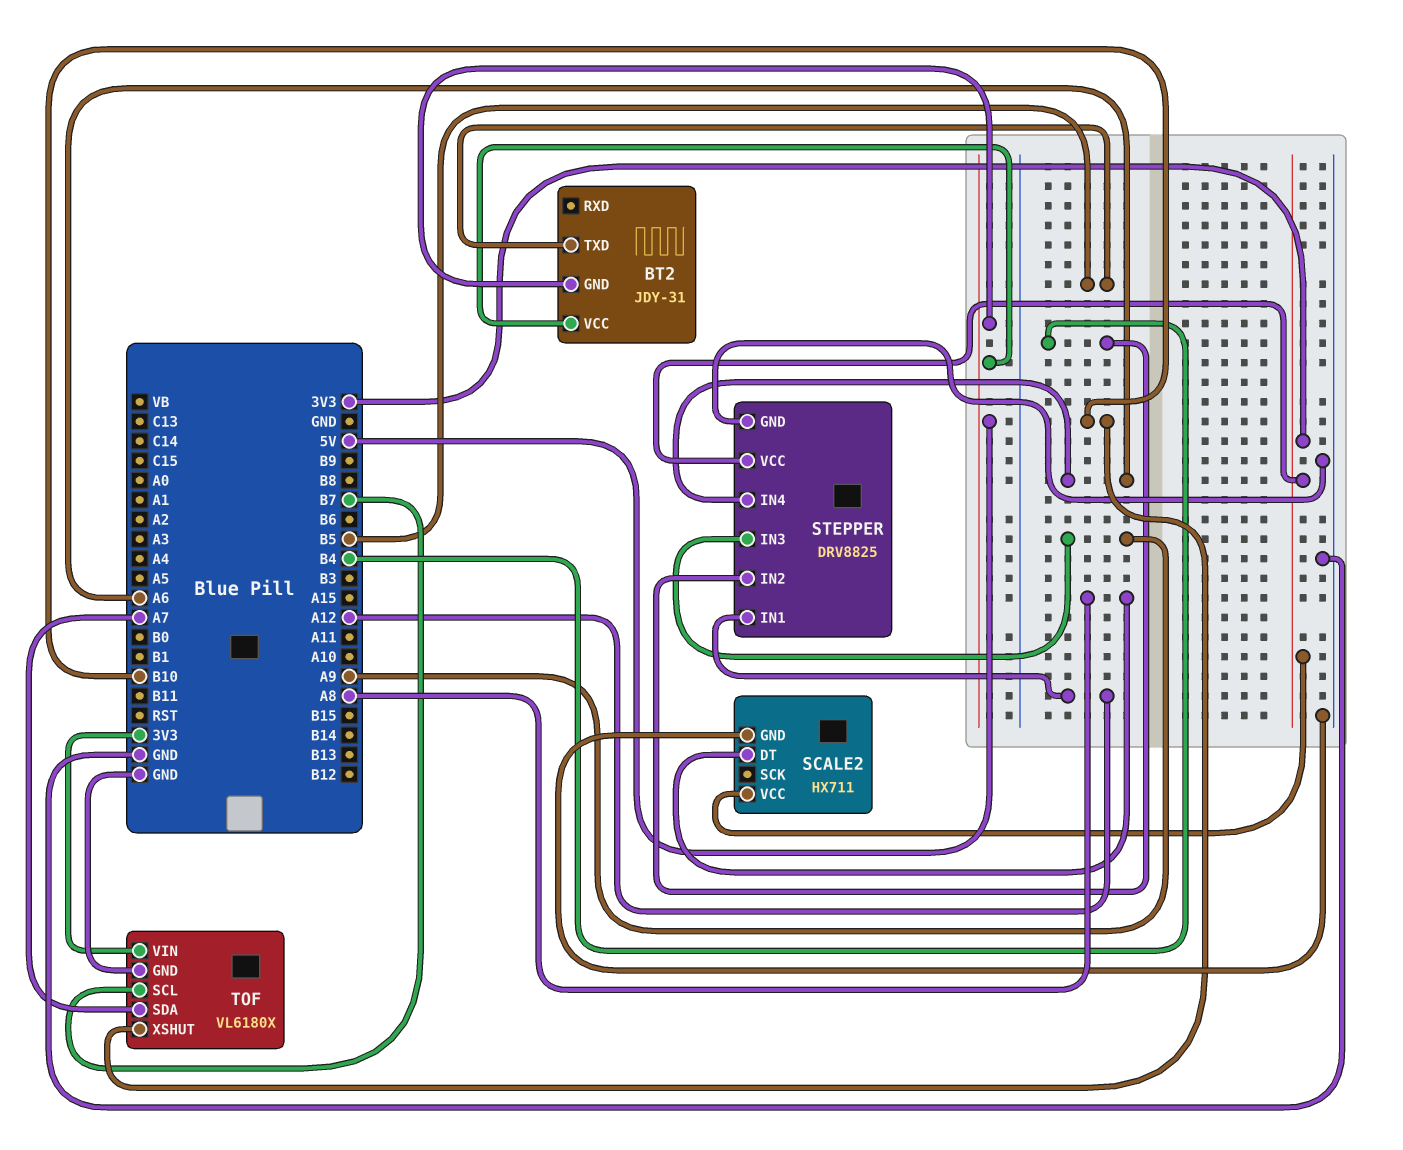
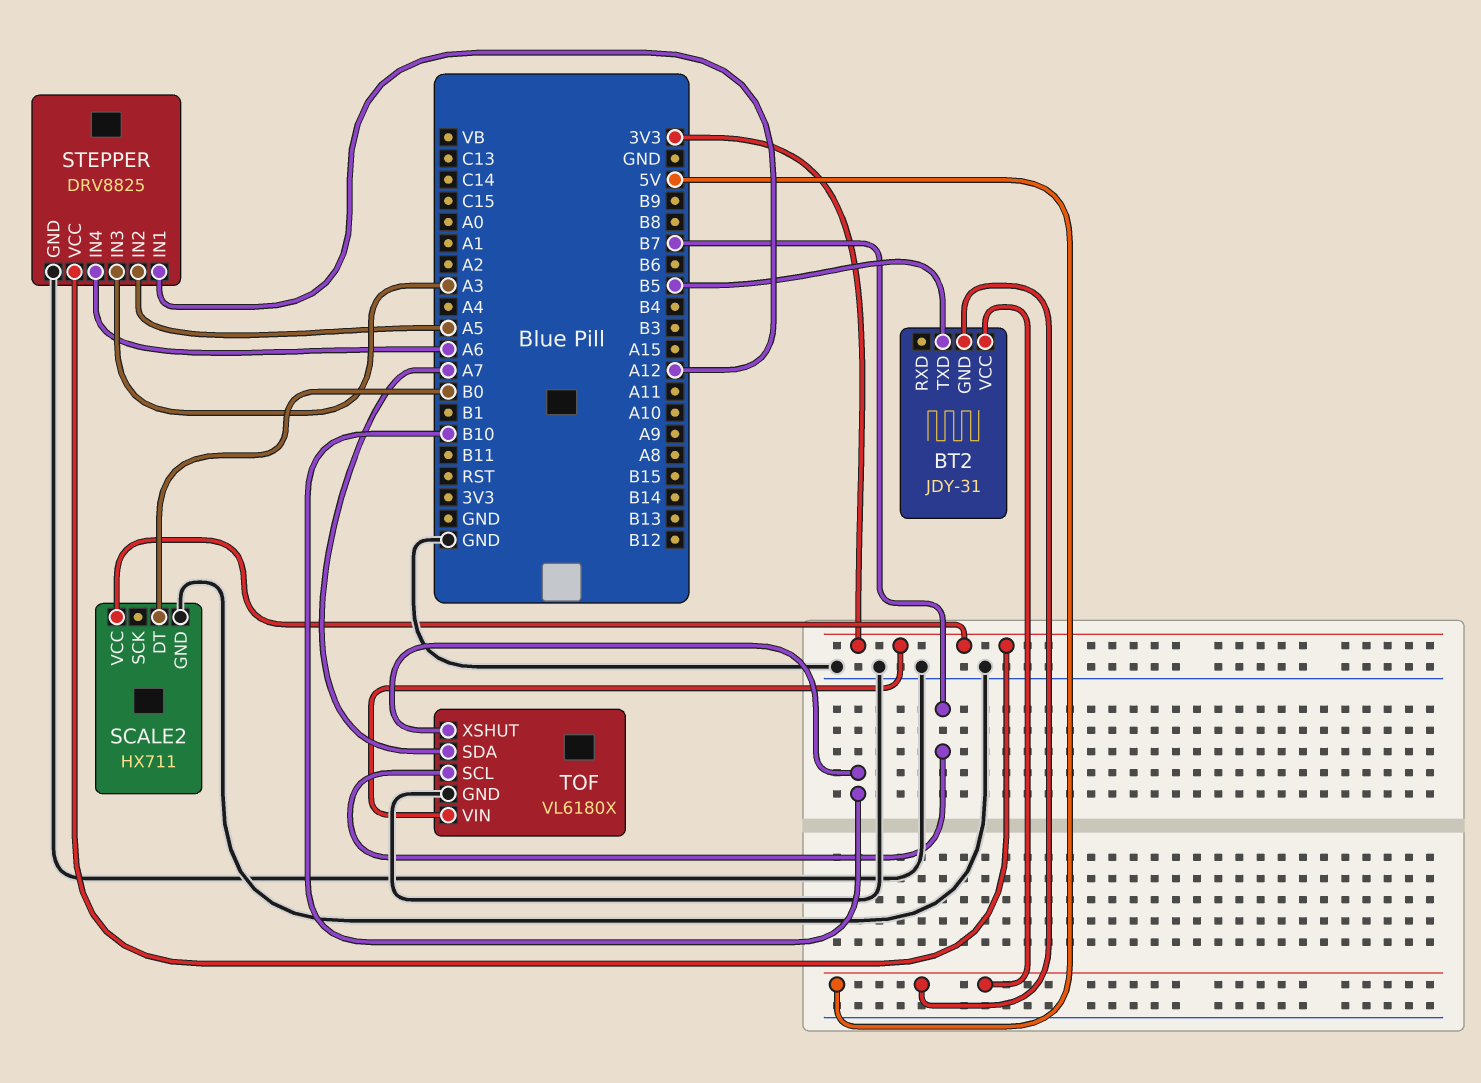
SCALE2 pin DT: A8 -> B0
STEPPER pin IN2: B4 -> A5
STEPPER pin IN3: A9 -> A3

